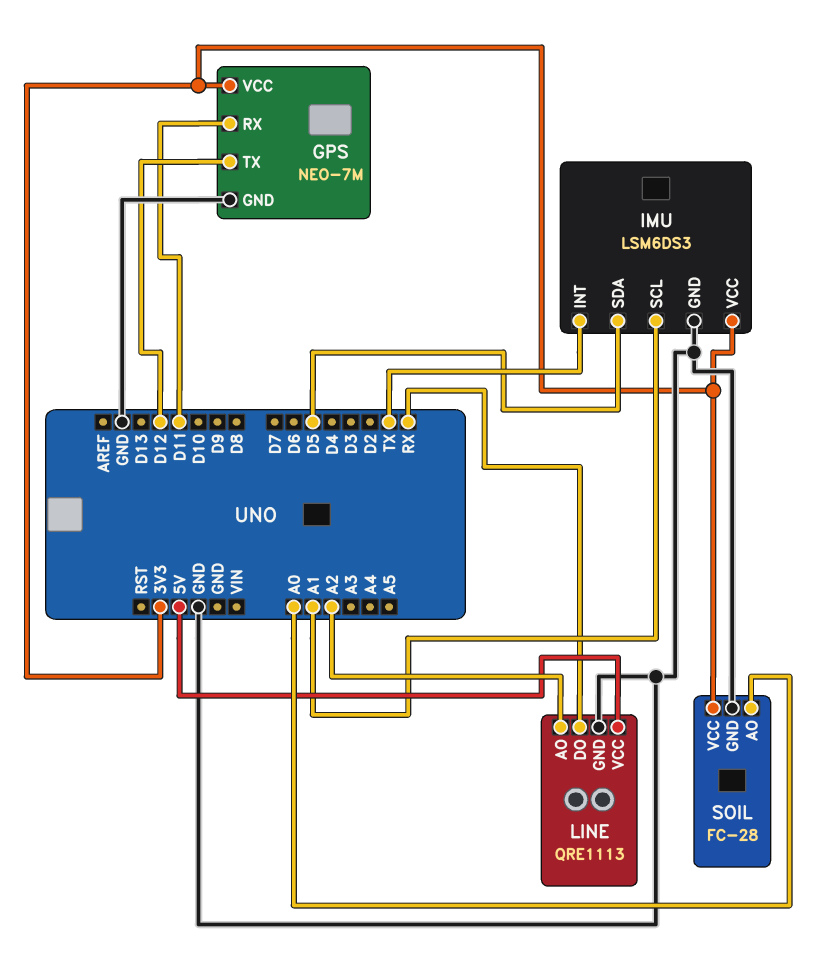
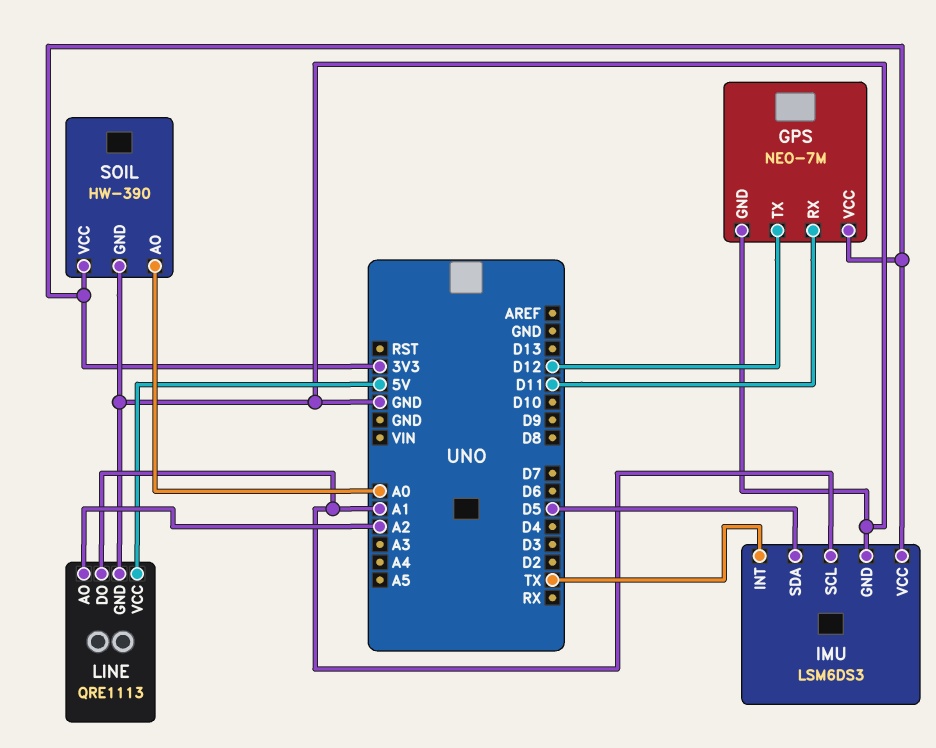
LINE pin DO: RX -> A1
SOIL: FC-28 -> HW-390

